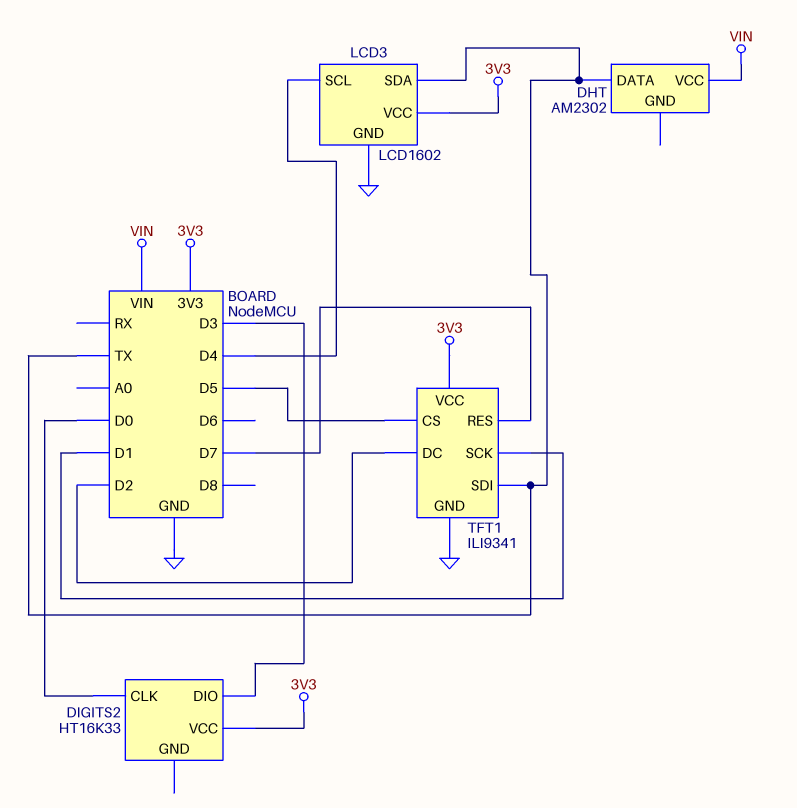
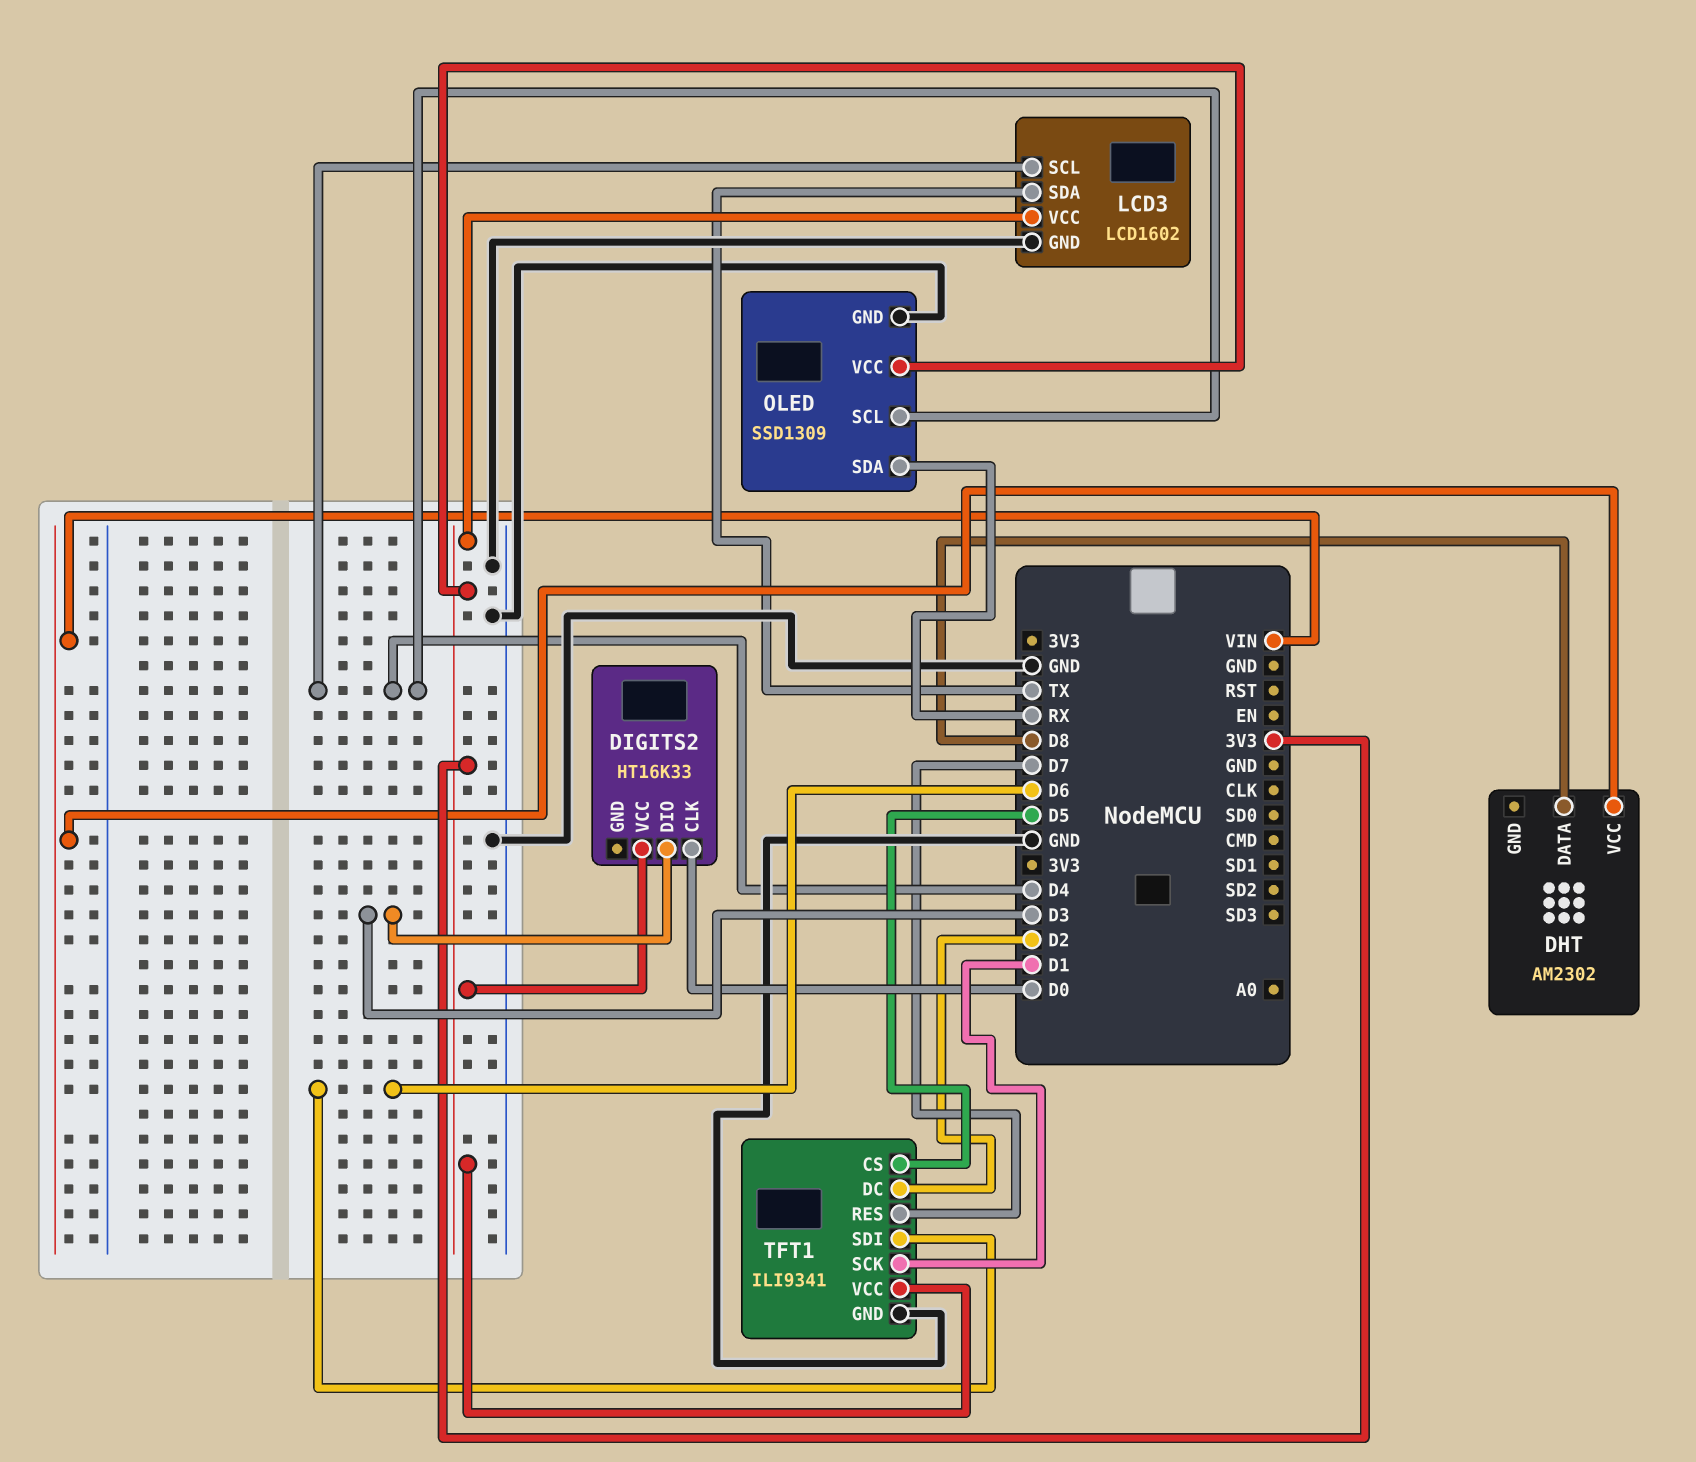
DHT pin DATA: TX -> D8
OLED: none -> SSD1309
OLED pin GND: none -> GND
OLED pin SCL: none -> D4
OLED pin SDA: none -> RX
OLED pin VCC: none -> 3V3
TFT1 pin SDI: TX -> D6

